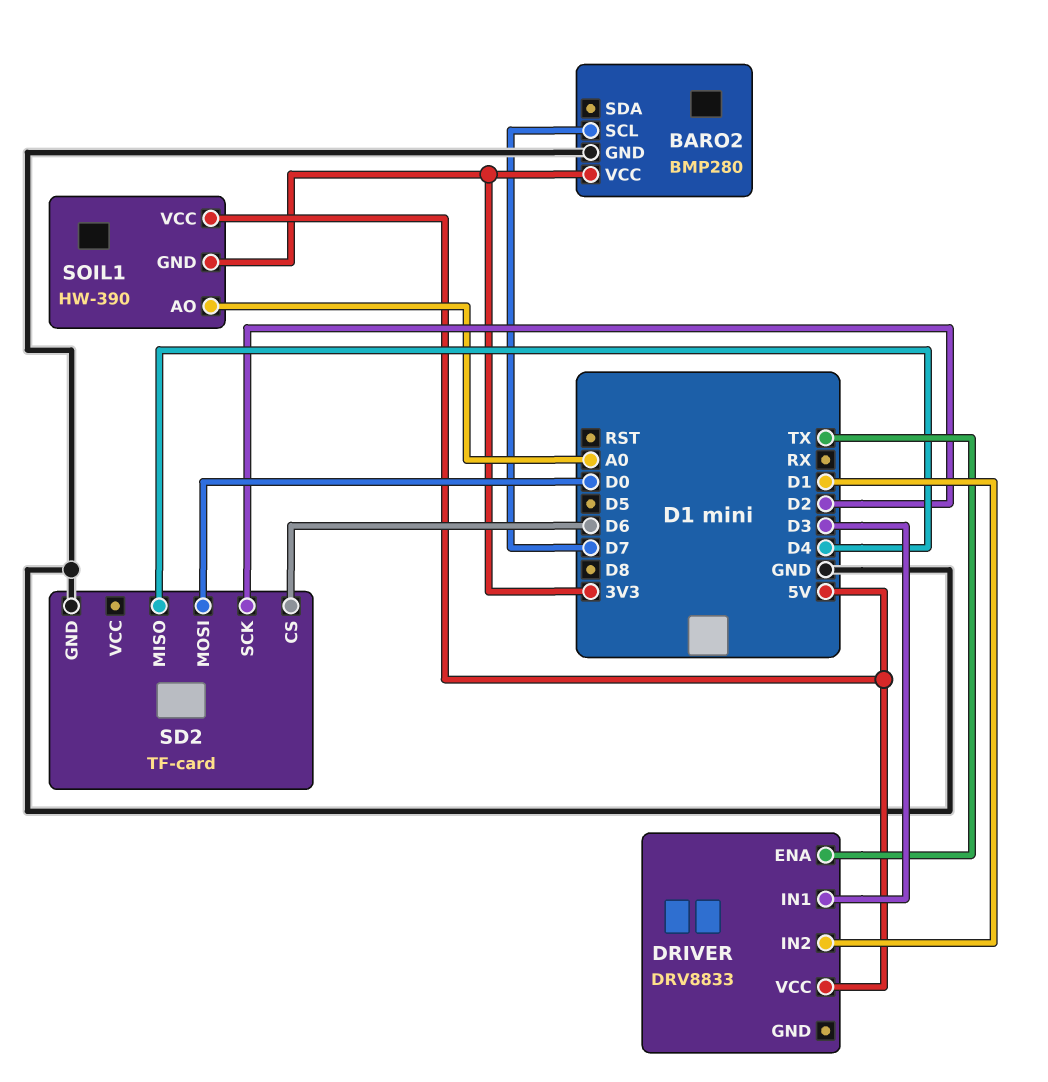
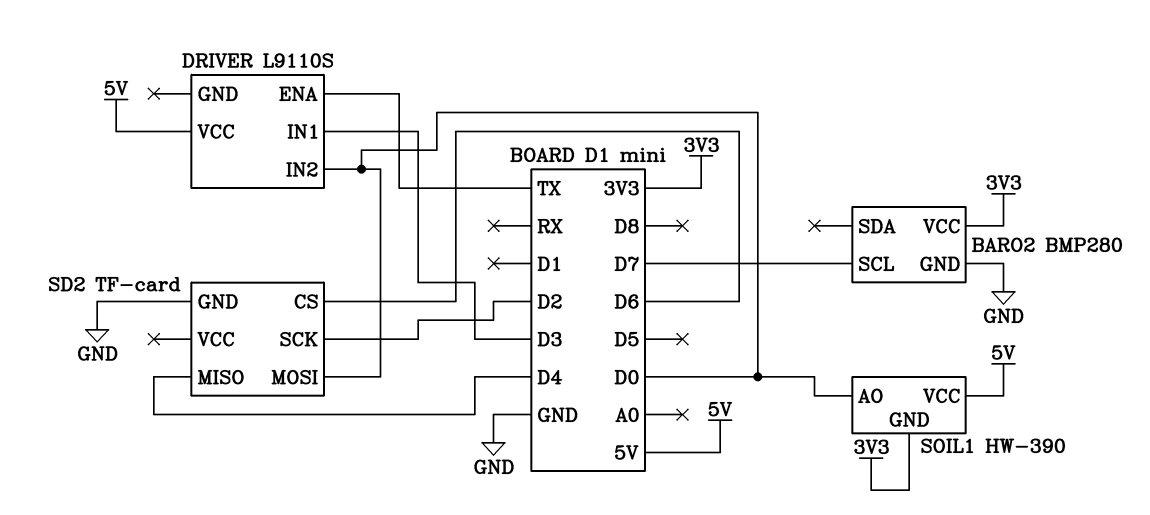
DRIVER: DRV8833 -> L9110S
DRIVER pin IN2: D1 -> D0
SOIL1 pin AO: A0 -> D0

